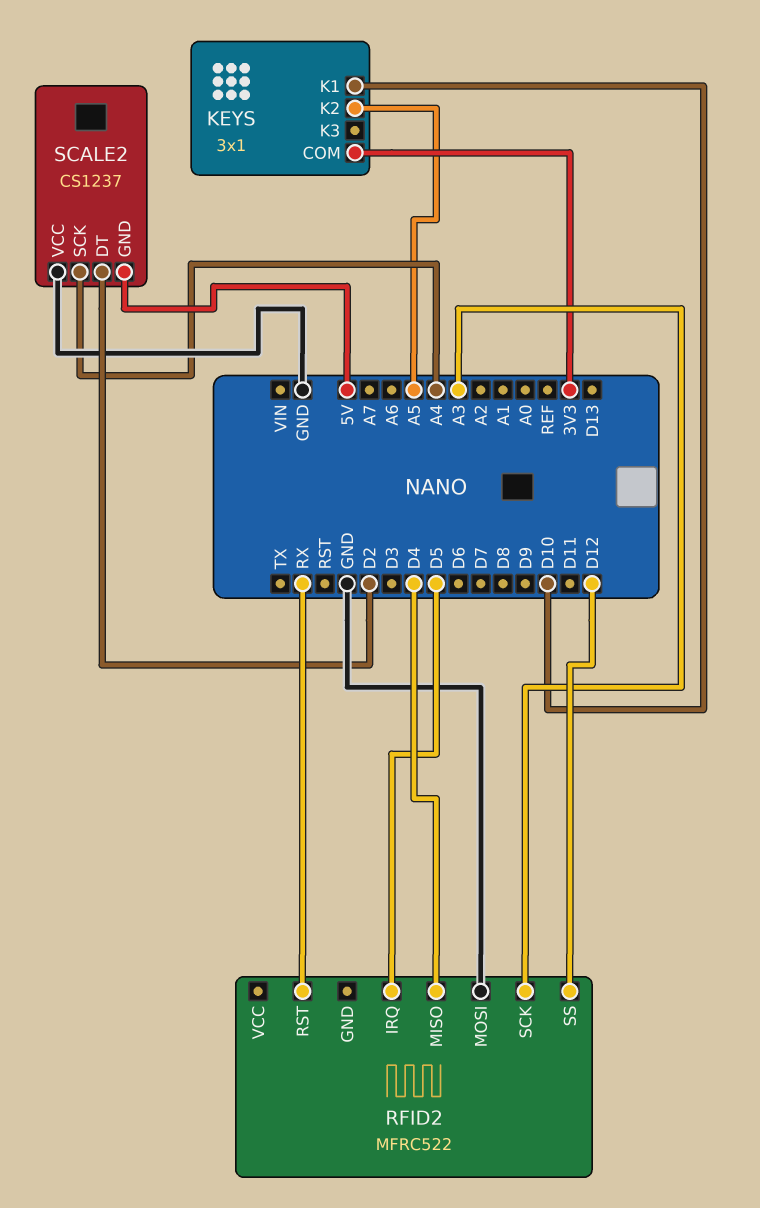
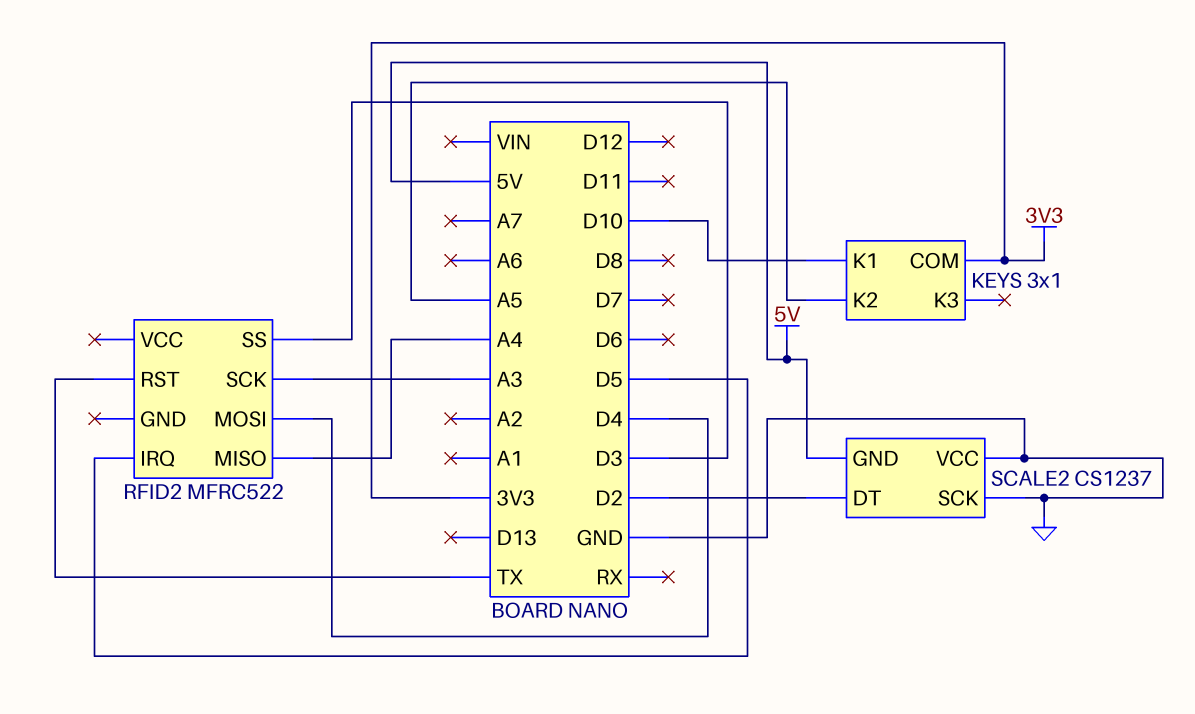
RFID2 pin MISO: D4 -> A4
RFID2 pin MOSI: GND -> D4
RFID2 pin RST: RX -> TX
RFID2 pin SS: D12 -> D3
SCALE2 pin SCK: A4 -> GND

